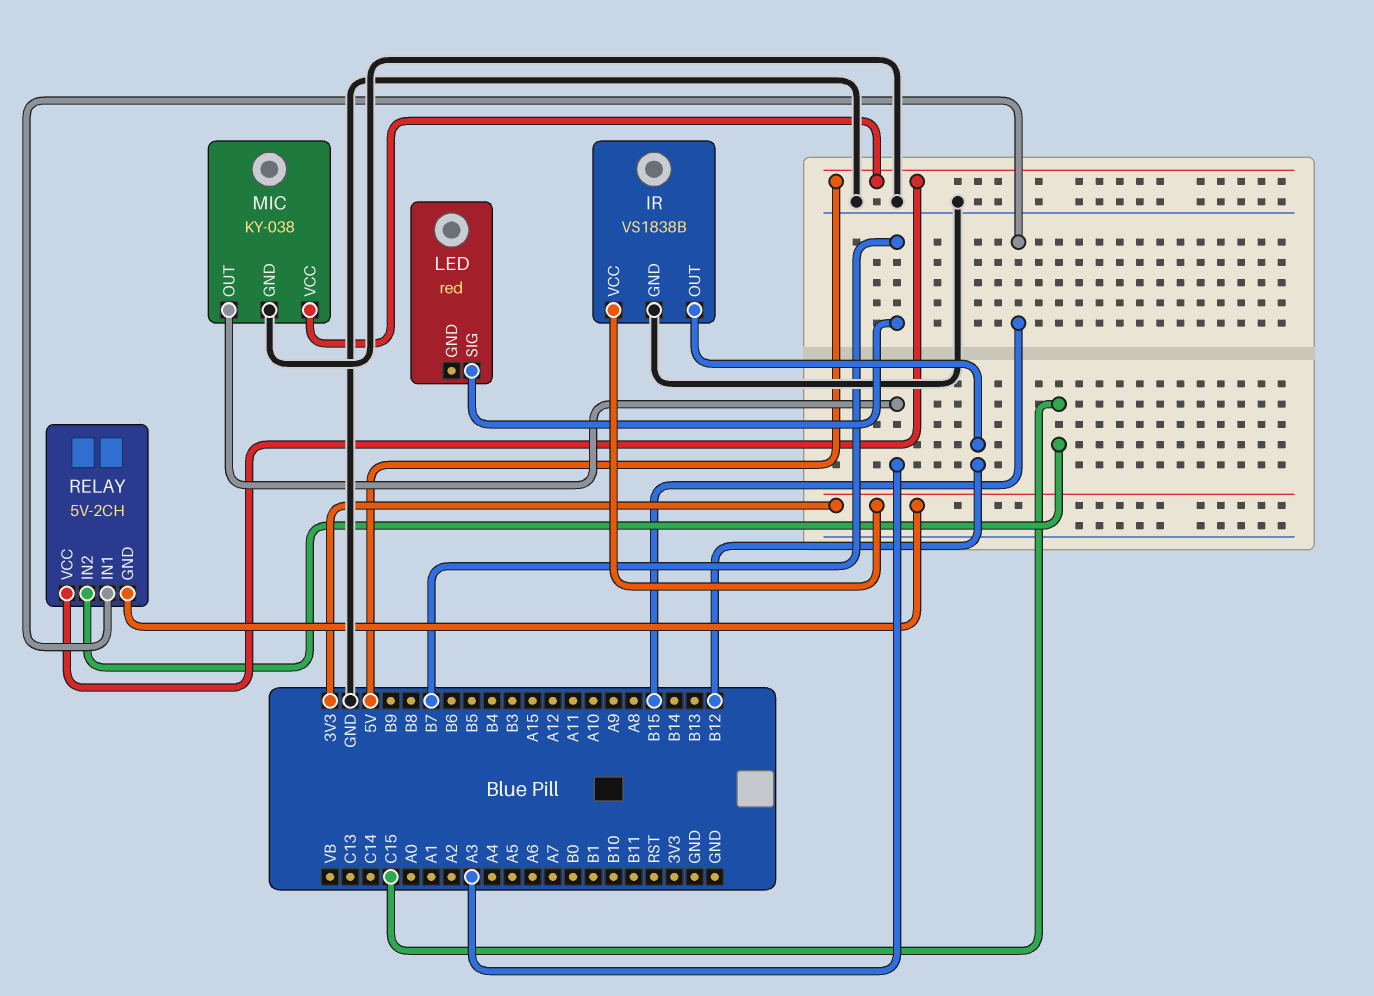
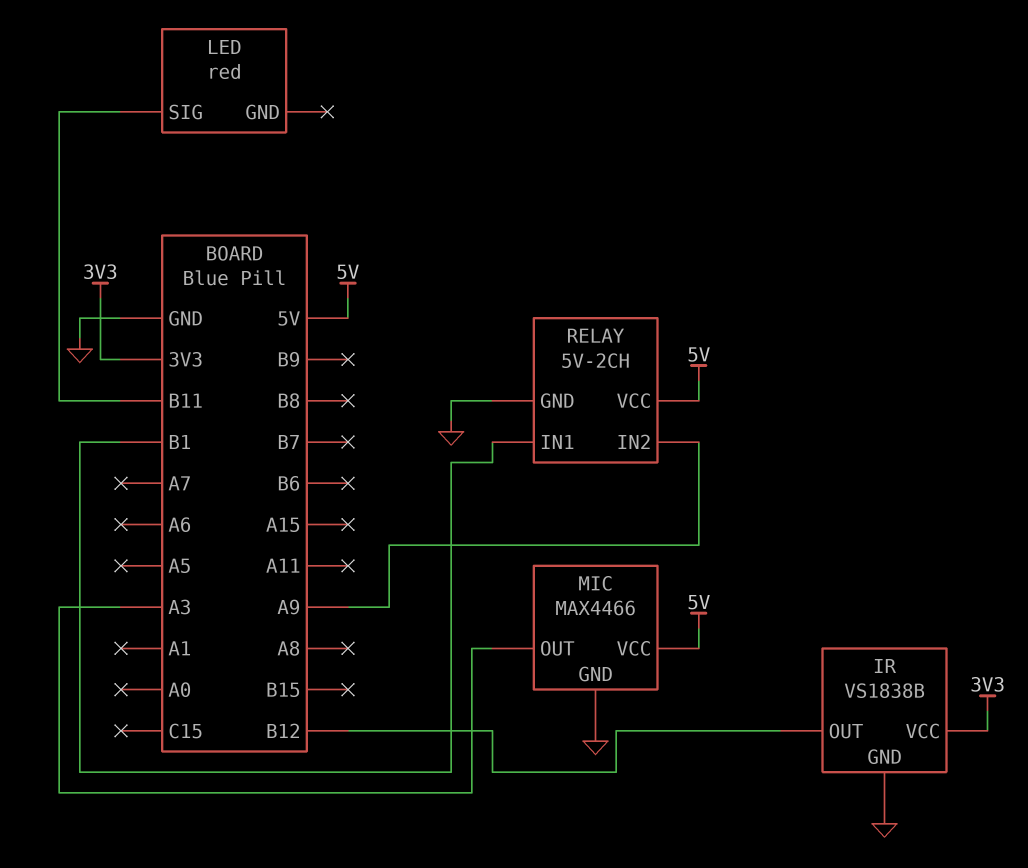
LED pin SIG: B7 -> B11
MIC: KY-038 -> MAX4466
RELAY pin GND: 3V3 -> GND
RELAY pin IN1: B15 -> B1
RELAY pin IN2: C15 -> A9

